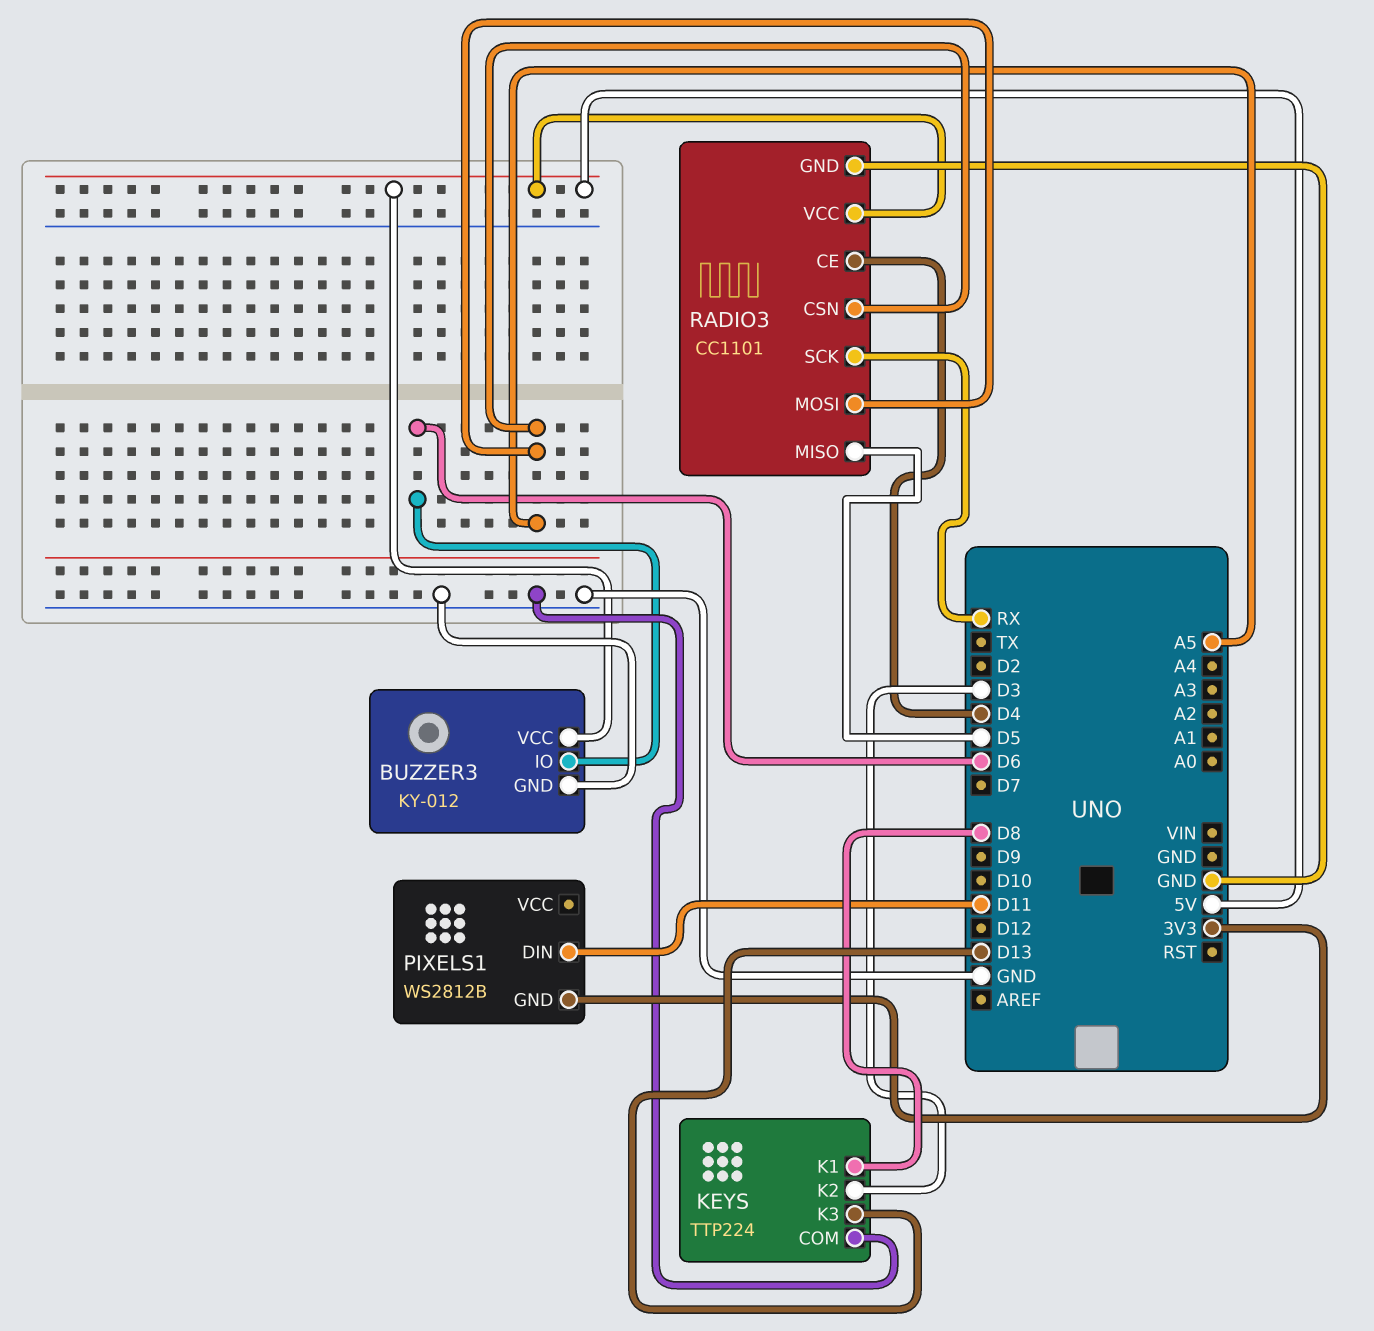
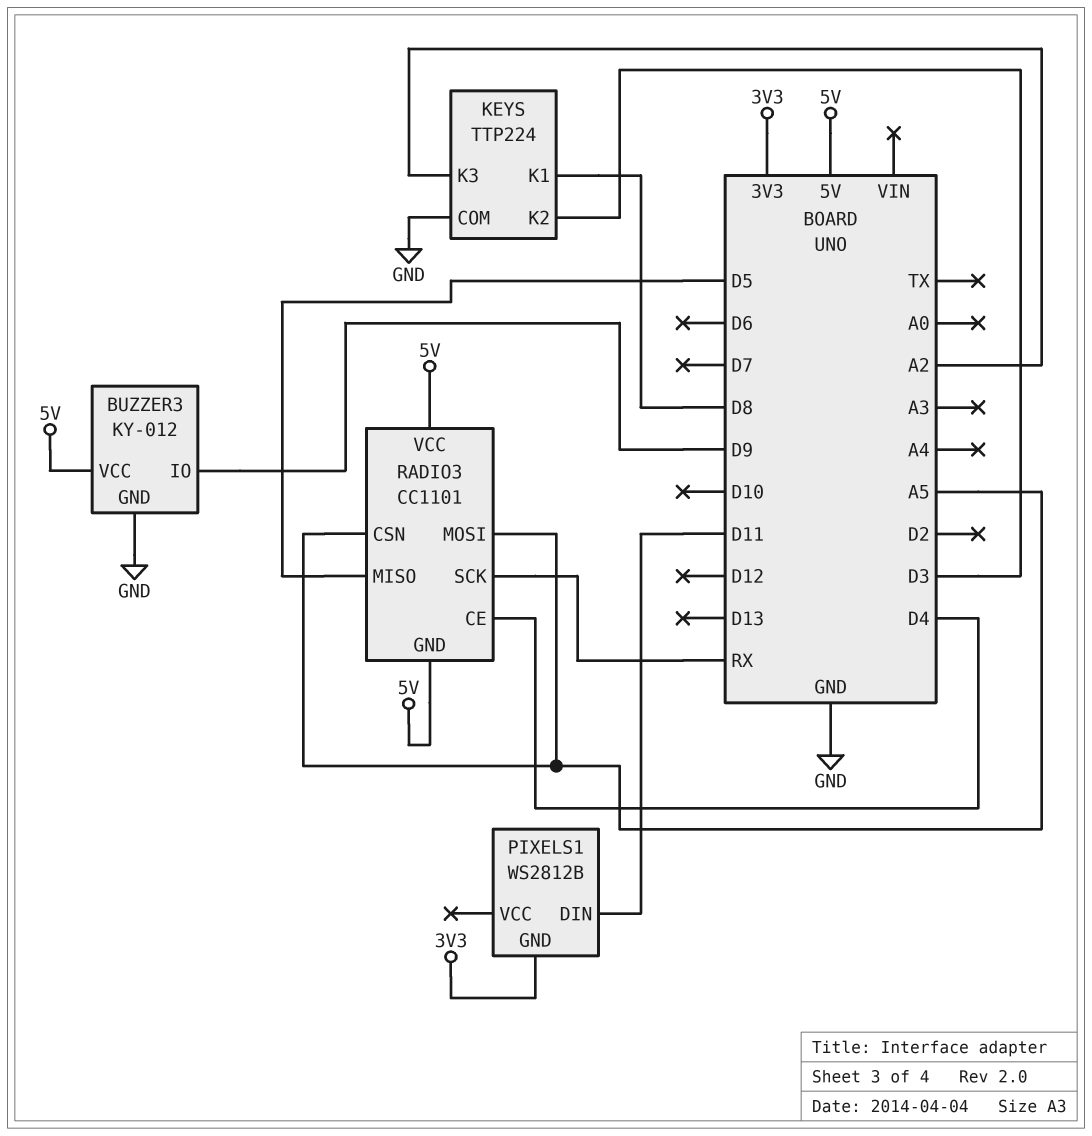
BUZZER3 pin IO: D6 -> D9
KEYS pin K3: D13 -> A2
RADIO3 pin GND: GND -> 5V

